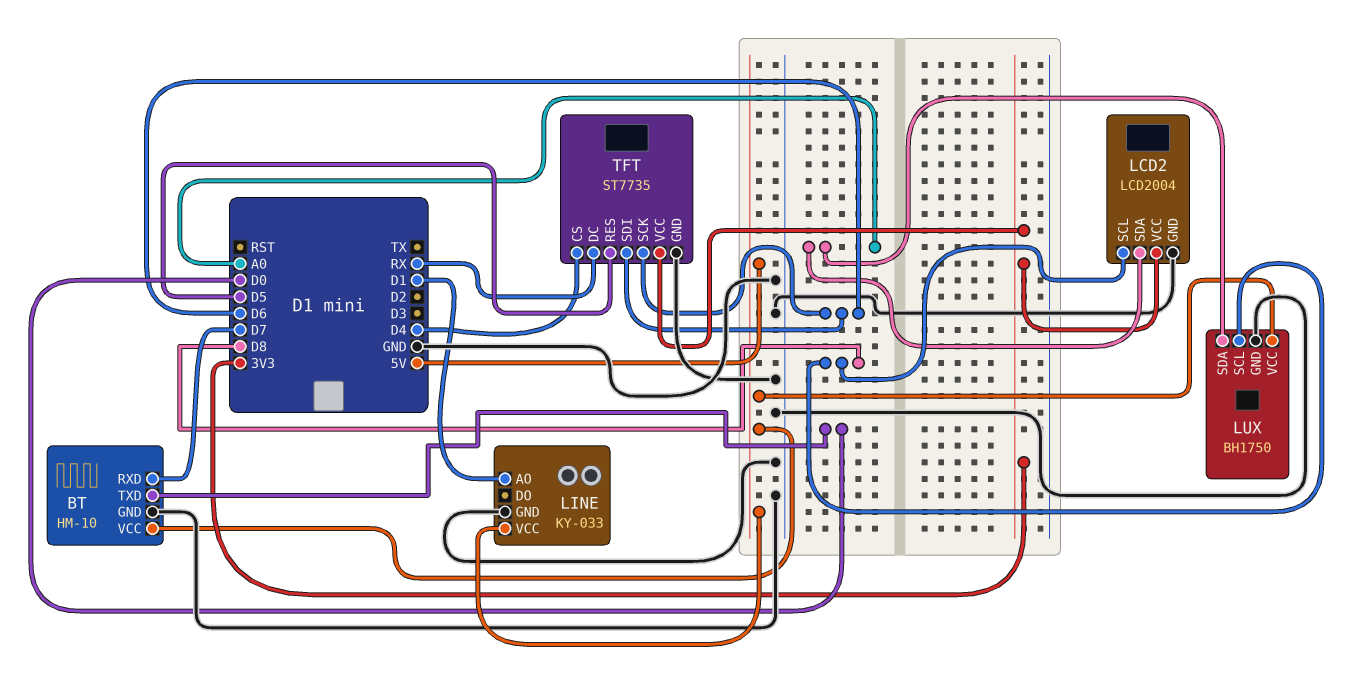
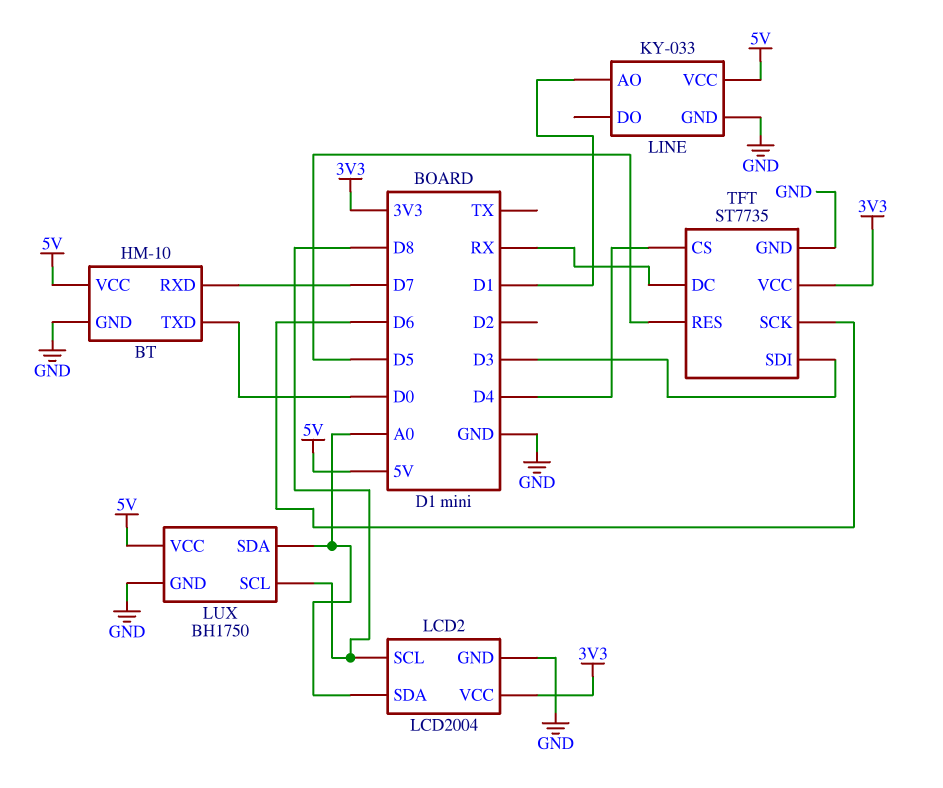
TFT pin SDI: D6 -> D3

